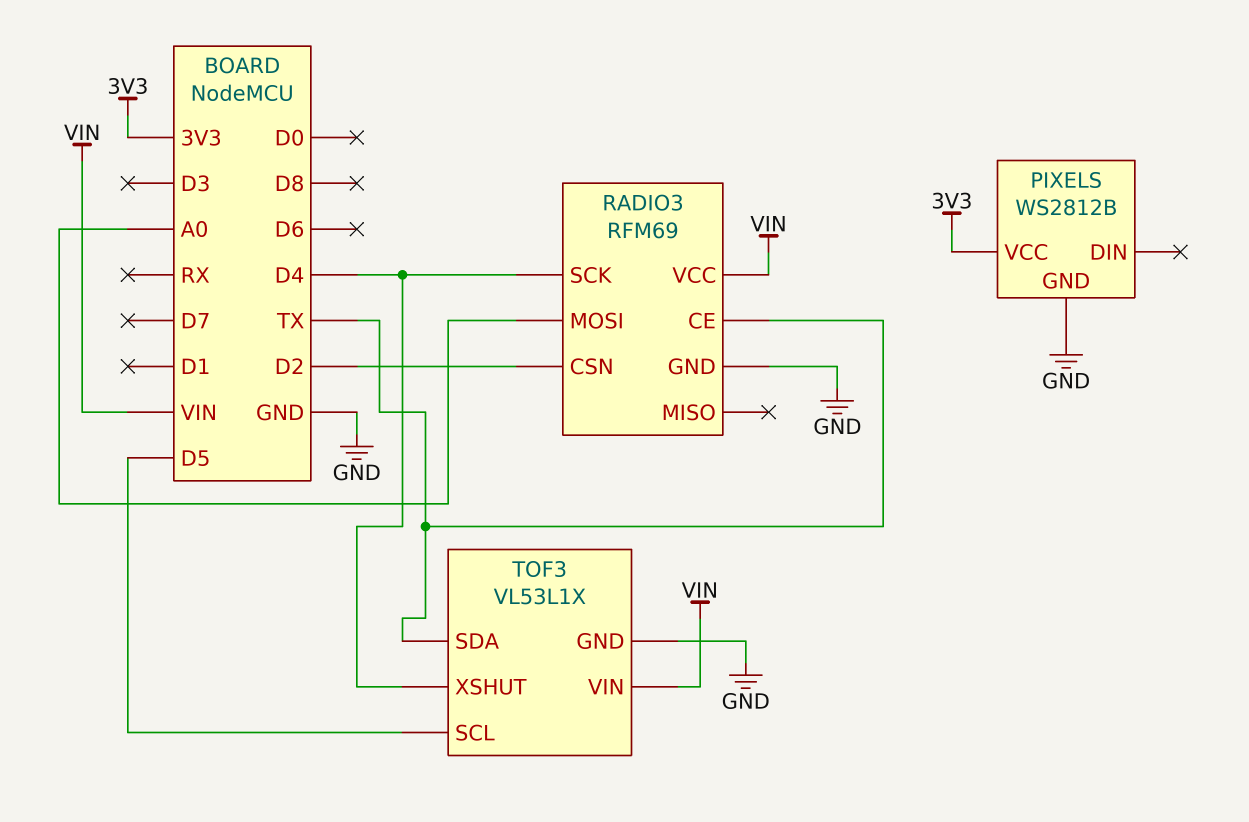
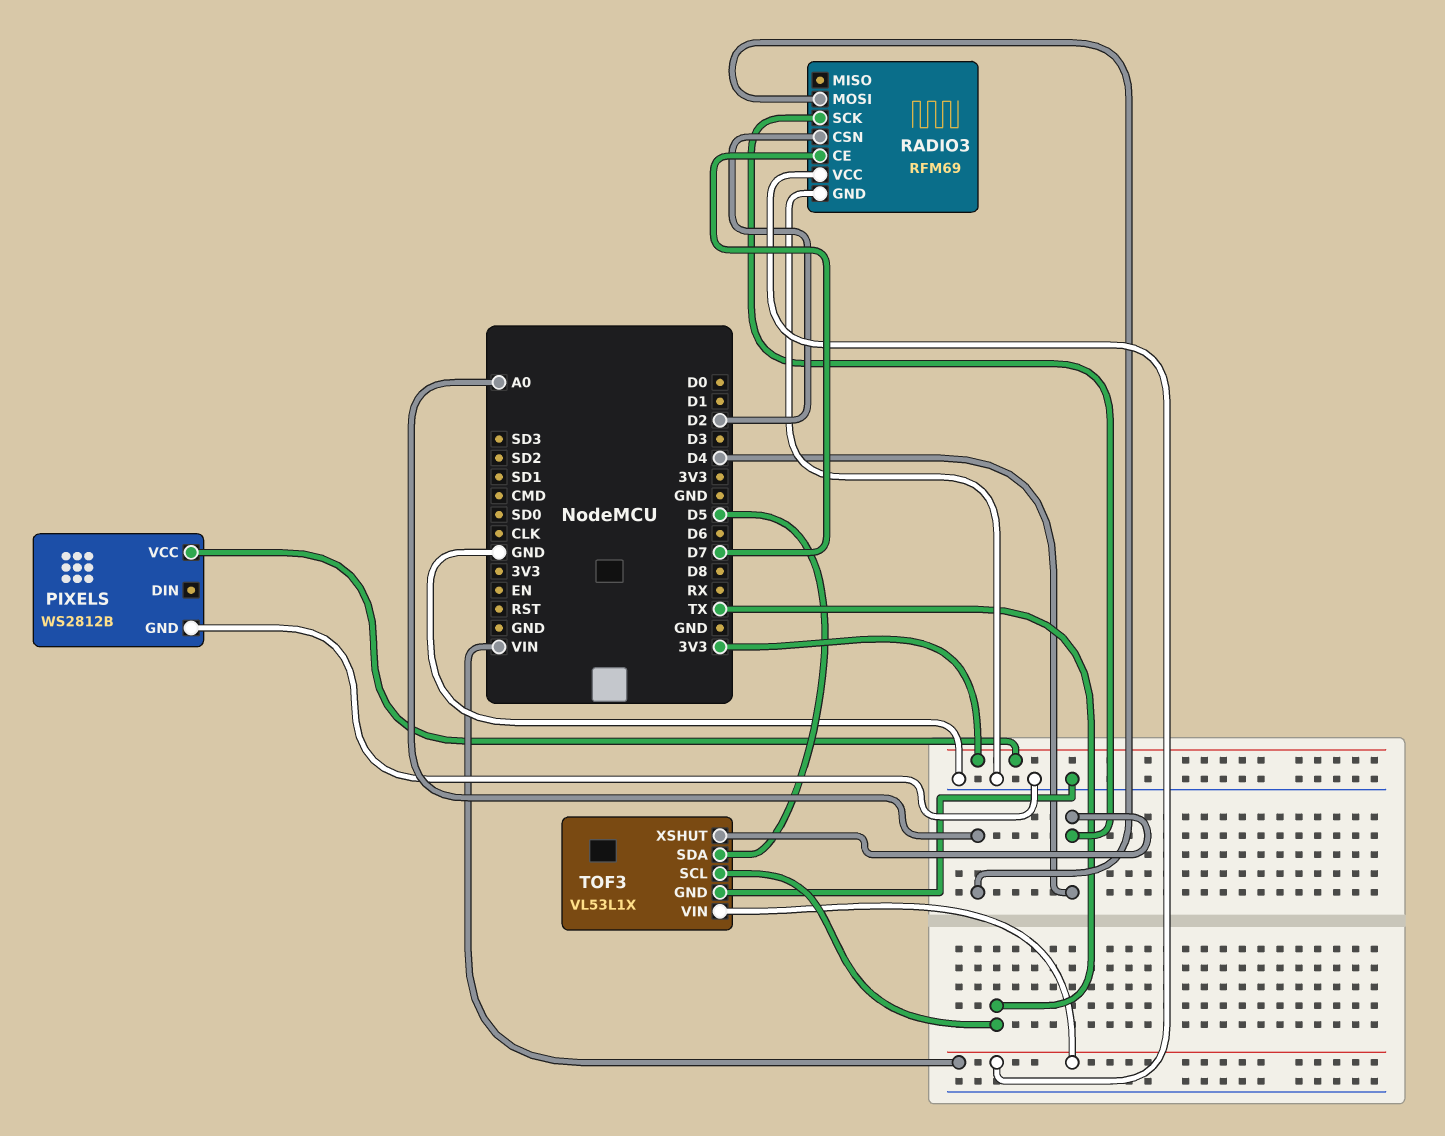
RADIO3 pin CE: TX -> D7
TOF3 pin SCL: D5 -> TX
TOF3 pin SDA: TX -> D5

